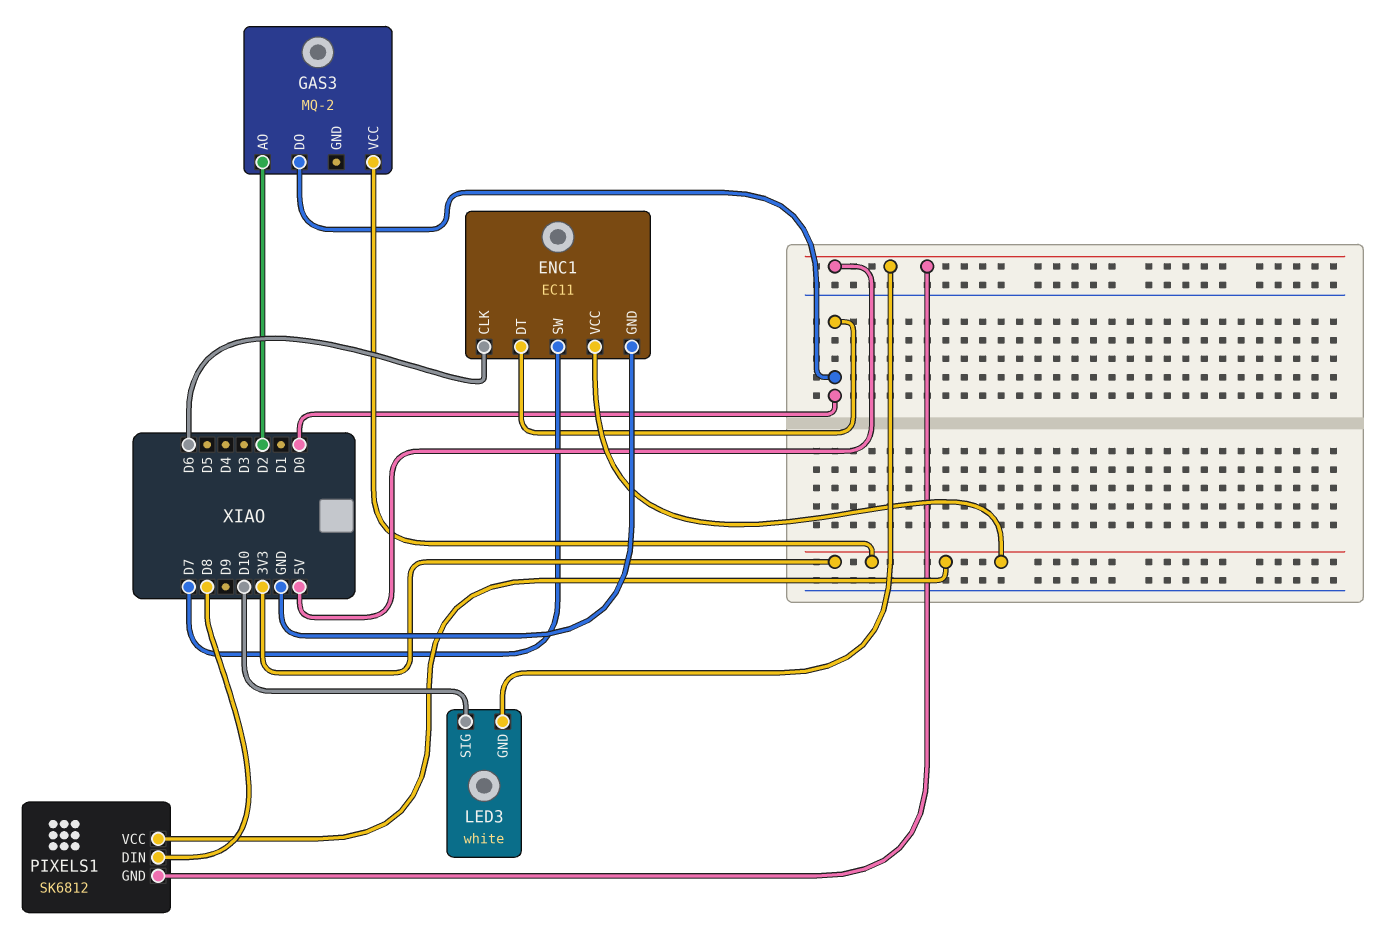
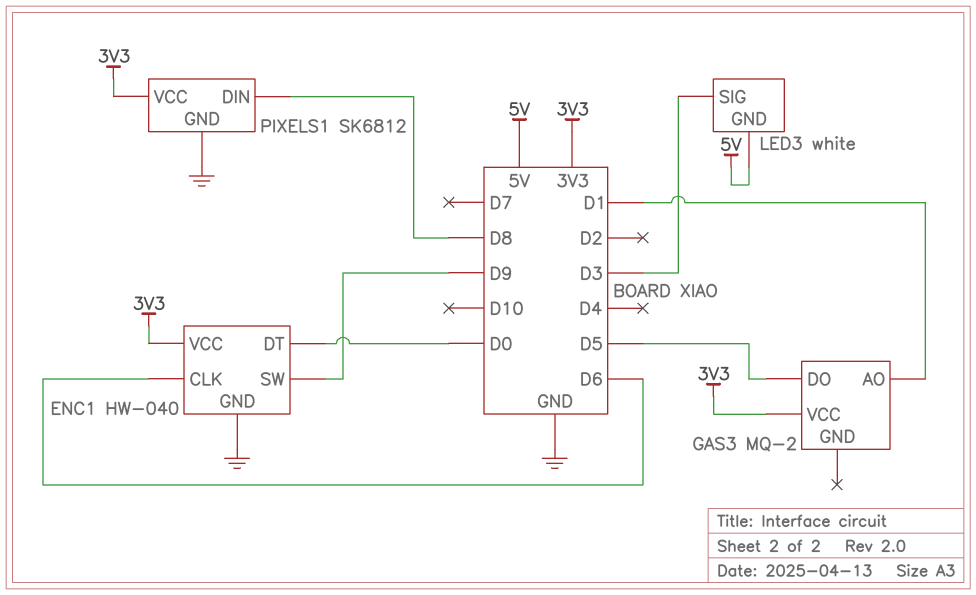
ENC1: EC11 -> HW-040
ENC1 pin SW: D7 -> D9
GAS3 pin AO: D2 -> D1
GAS3 pin DO: D0 -> D5
LED3 pin SIG: D10 -> D3
PIXELS1 pin GND: 5V -> GND

